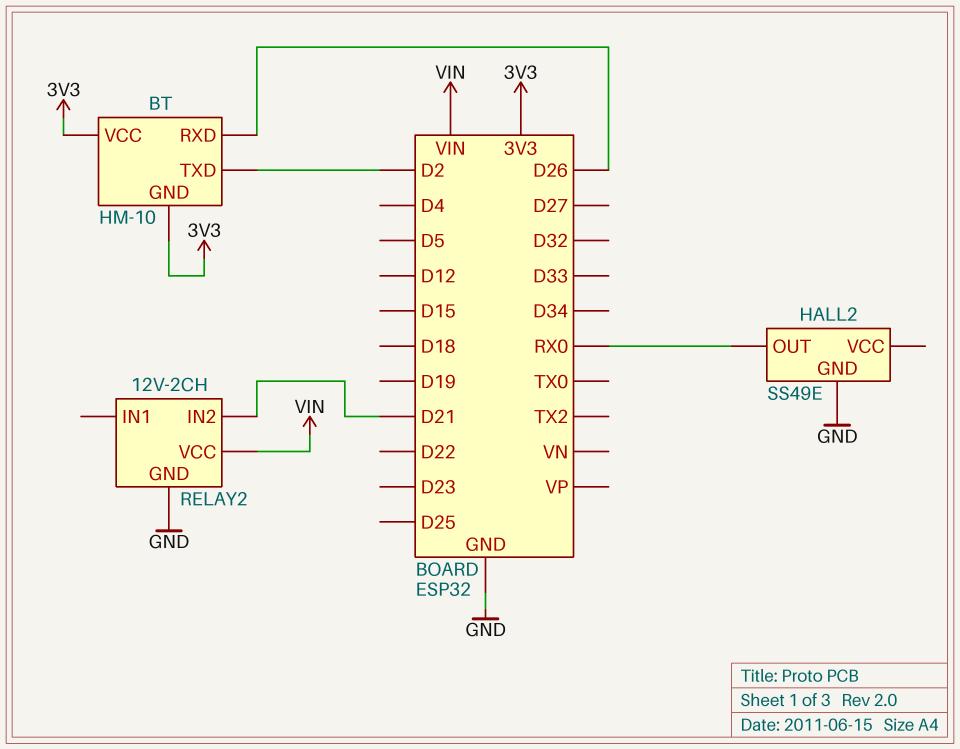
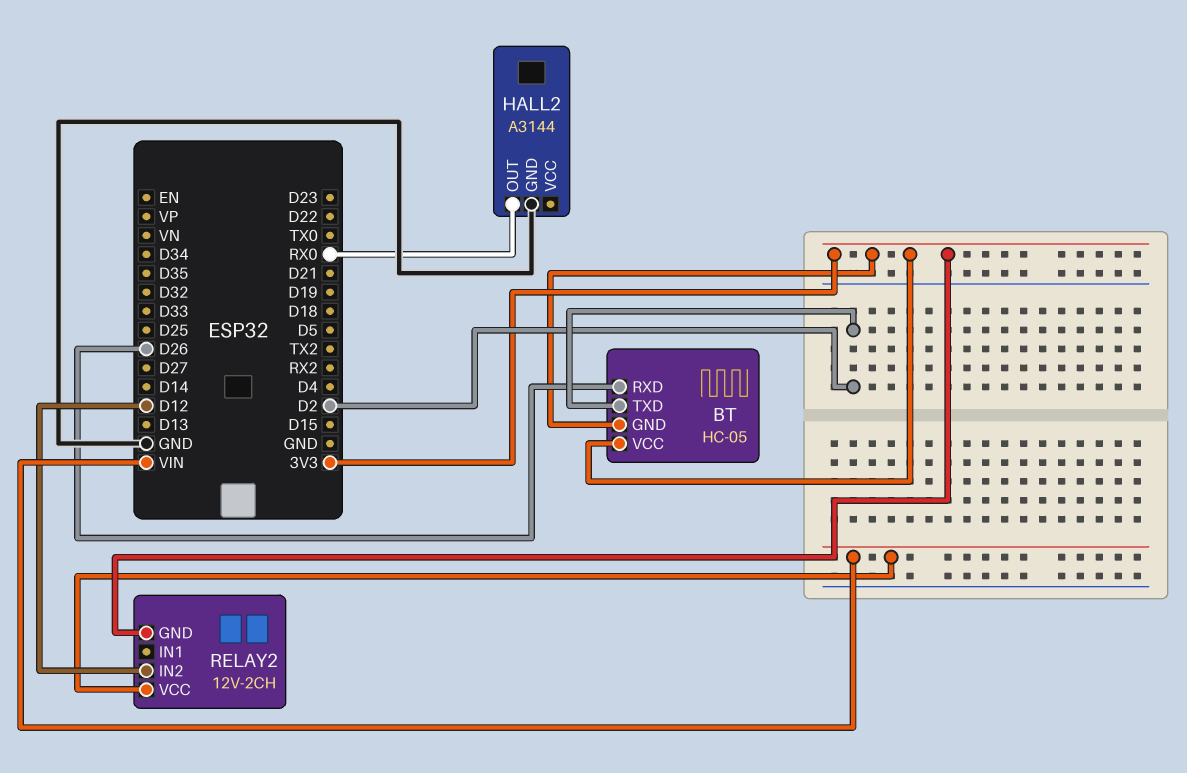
BT: HM-10 -> HC-05
HALL2: SS49E -> A3144
RELAY2 pin GND: GND -> 3V3
RELAY2 pin IN2: D21 -> D12

